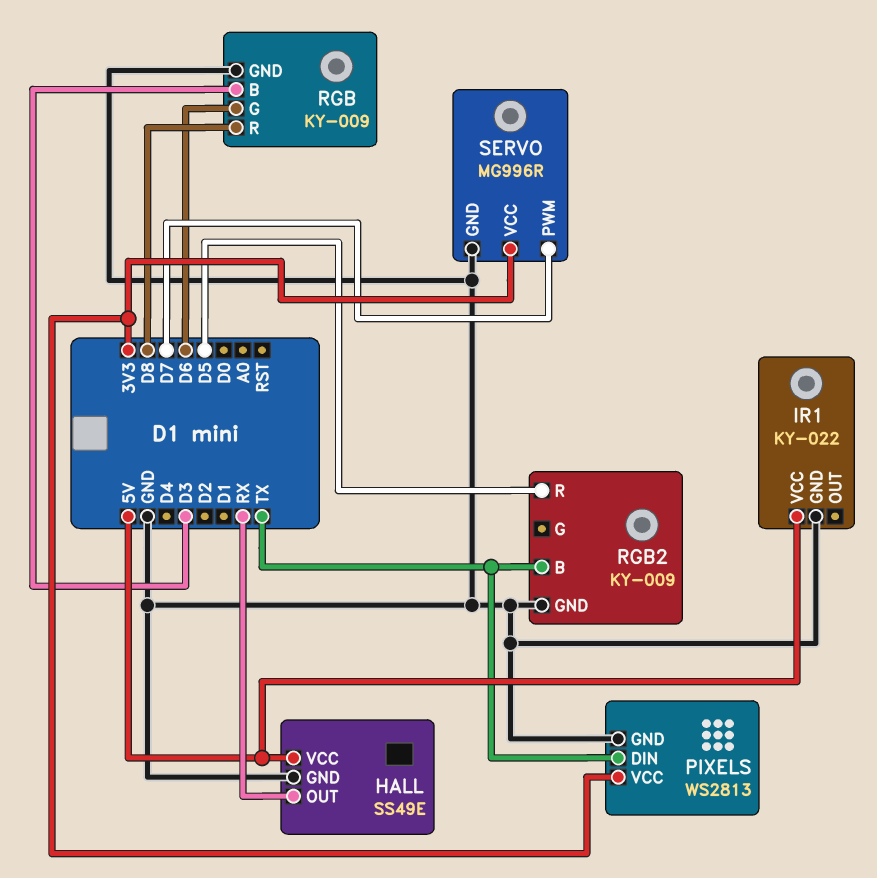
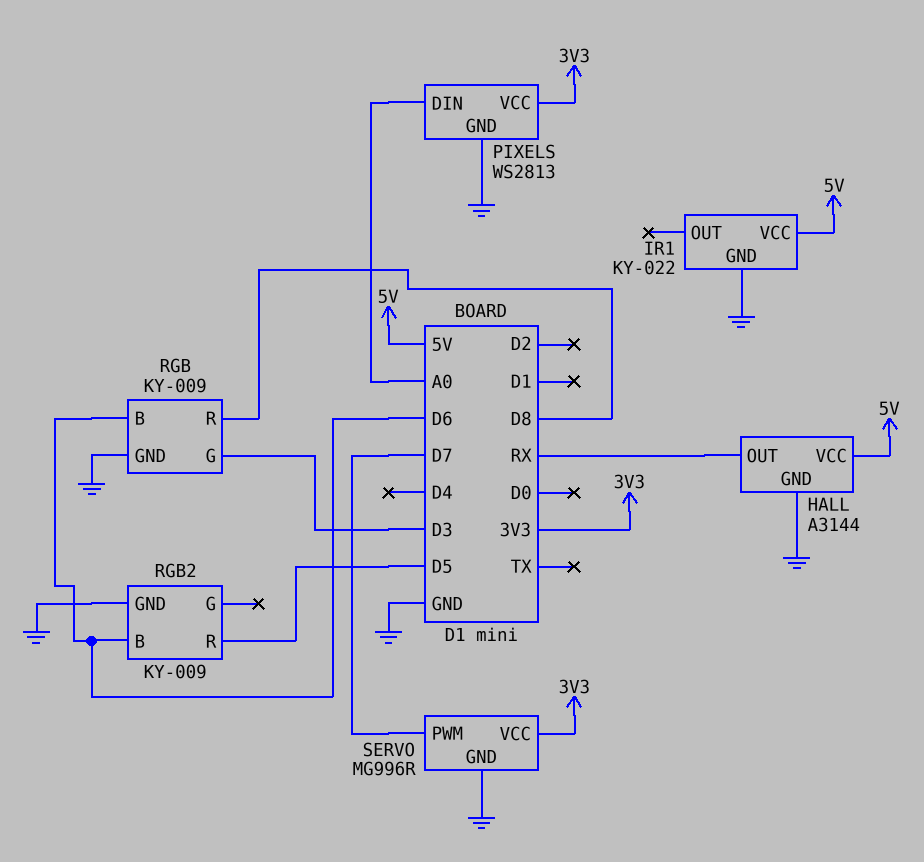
HALL: SS49E -> A3144
PIXELS pin DIN: TX -> A0
RGB pin B: D3 -> D6
RGB pin G: D6 -> D3
RGB2 pin B: TX -> D6

